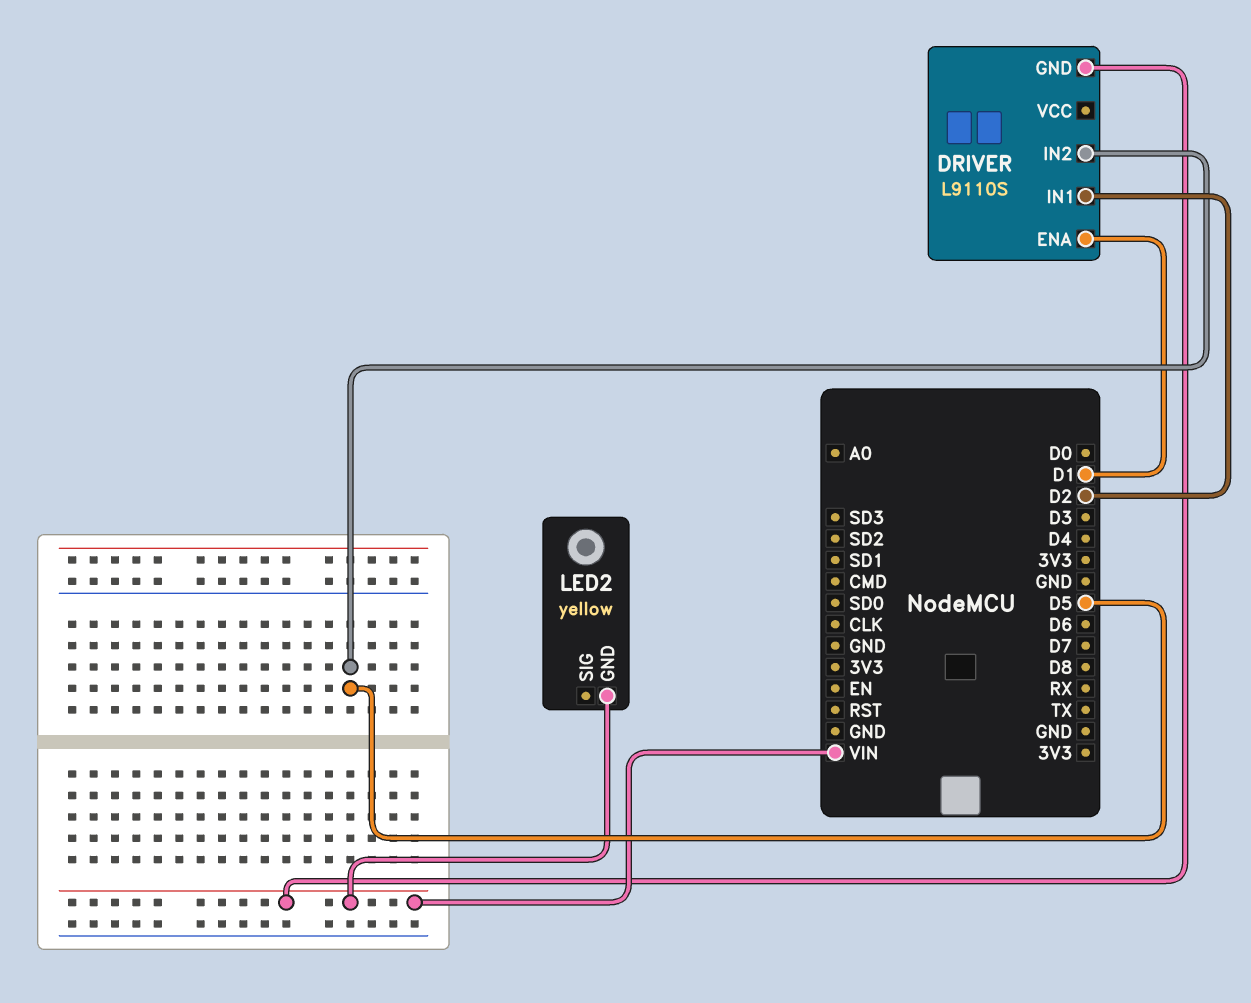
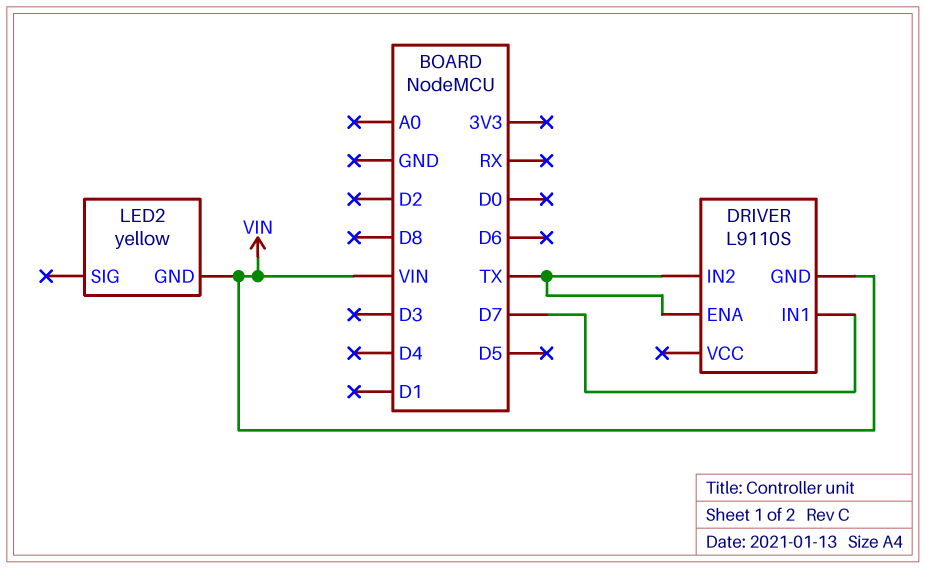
DRIVER pin ENA: D1 -> TX
DRIVER pin IN1: D2 -> D7
DRIVER pin IN2: D5 -> TX

